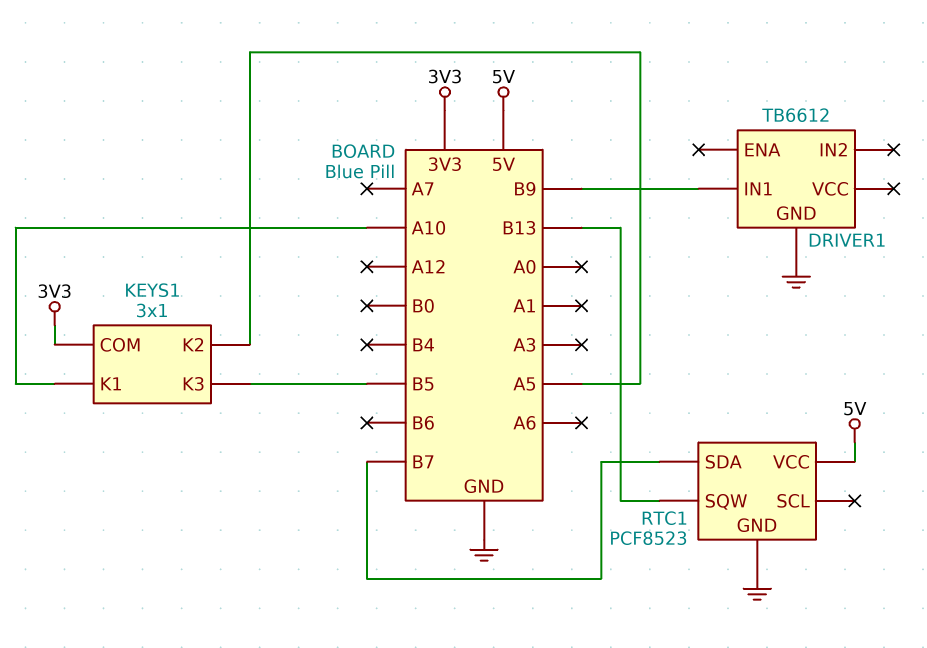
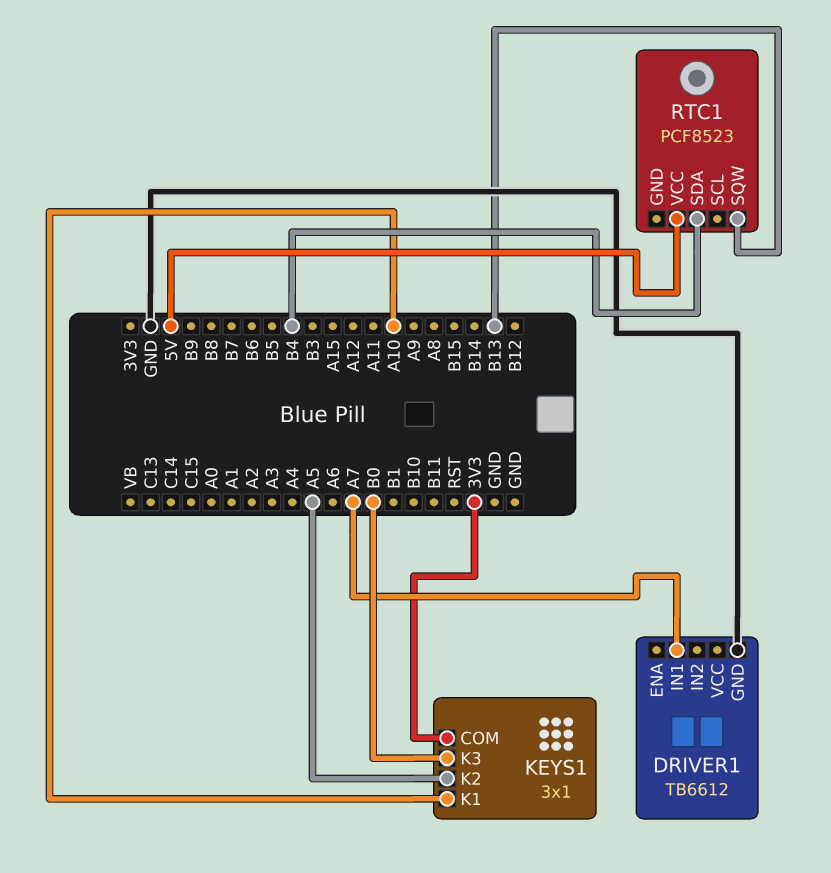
DRIVER1 pin IN1: B9 -> A7
KEYS1 pin K3: B5 -> B0
RTC1 pin GND: GND -> none
RTC1 pin SDA: B7 -> B4

